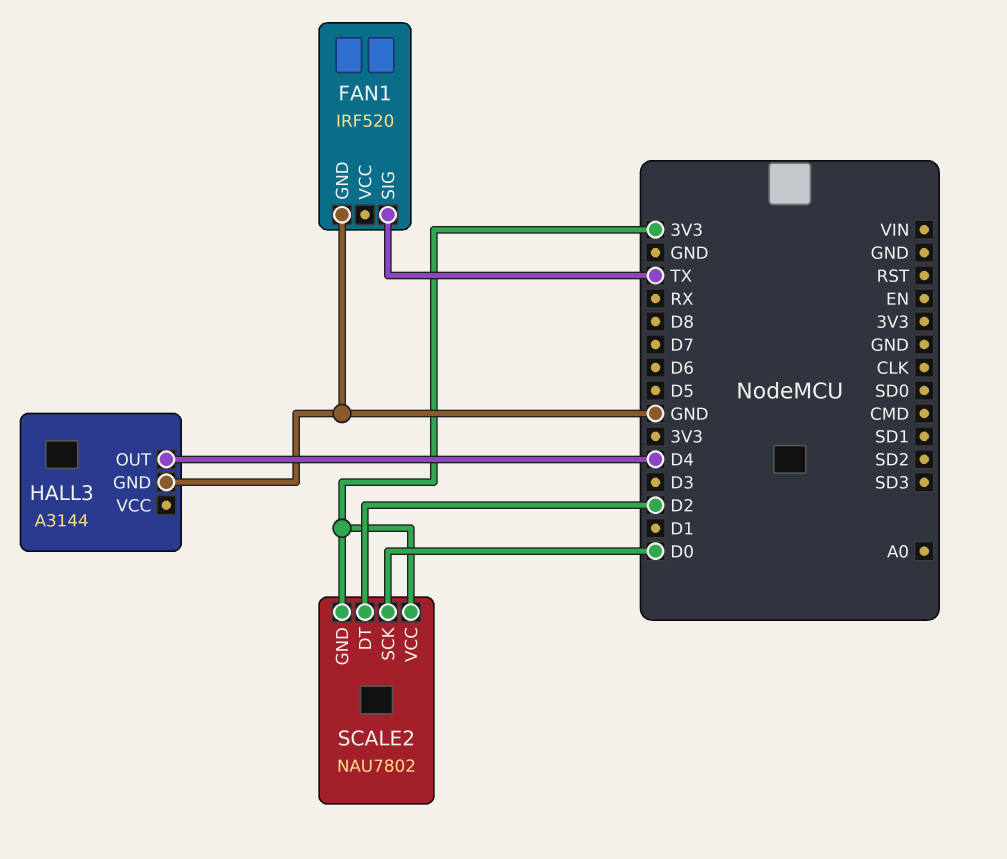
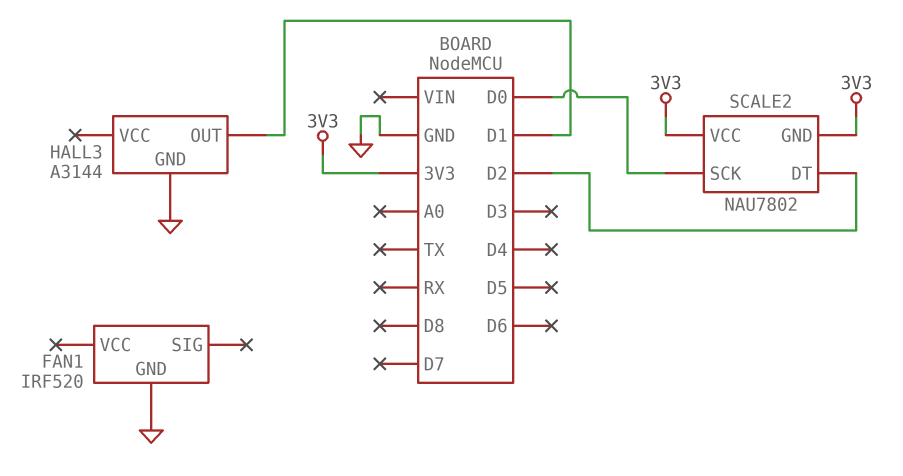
FAN1 pin SIG: TX -> none
HALL3 pin OUT: D4 -> D1

